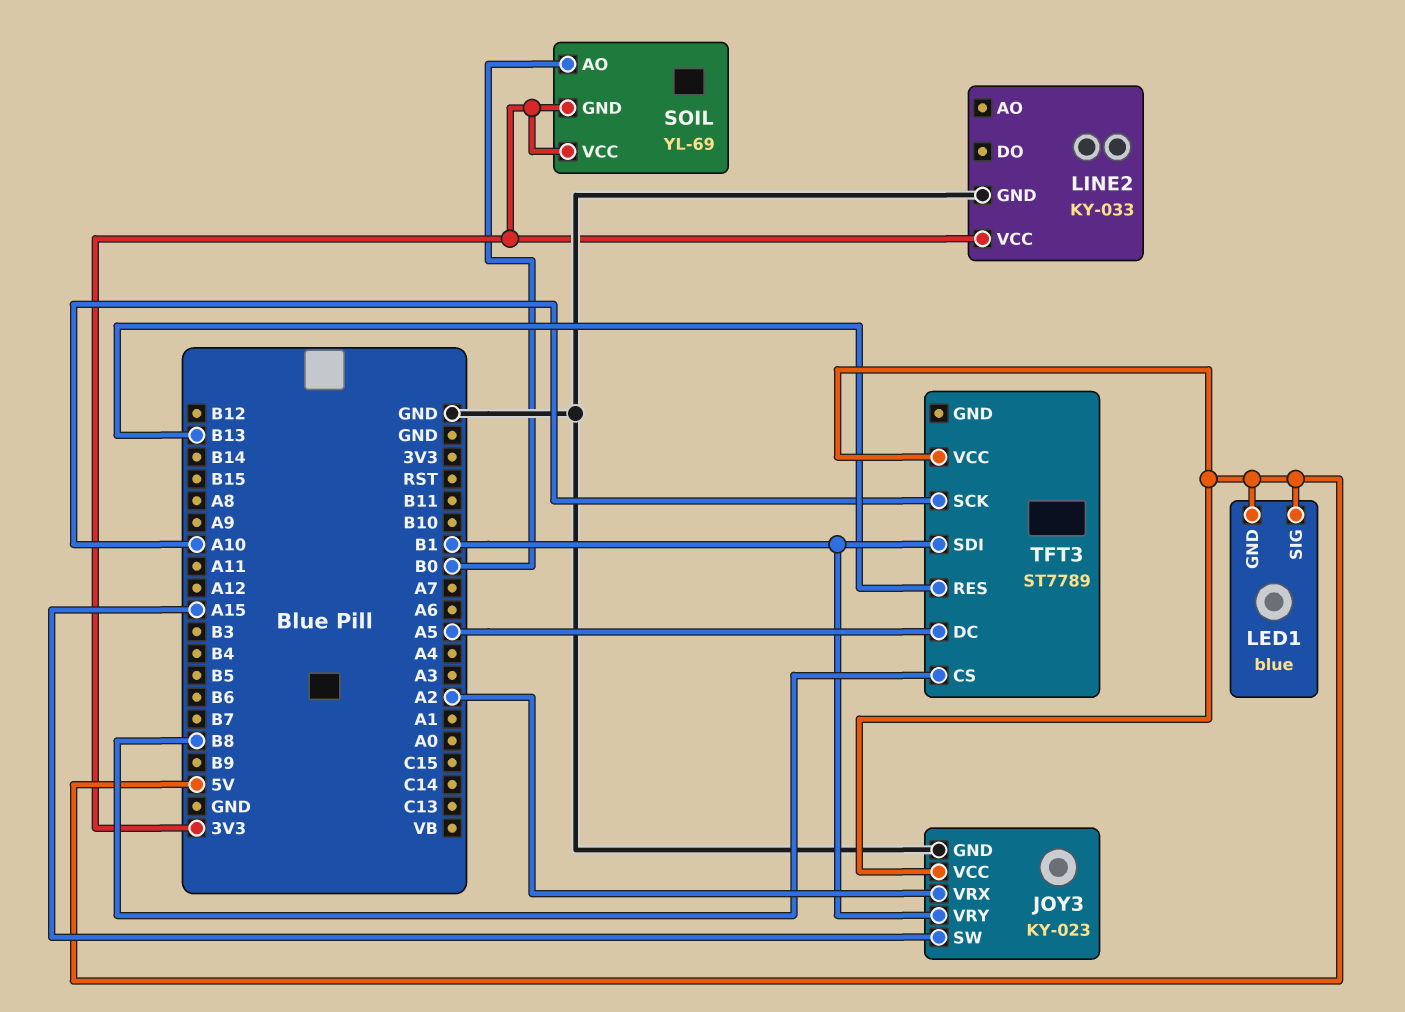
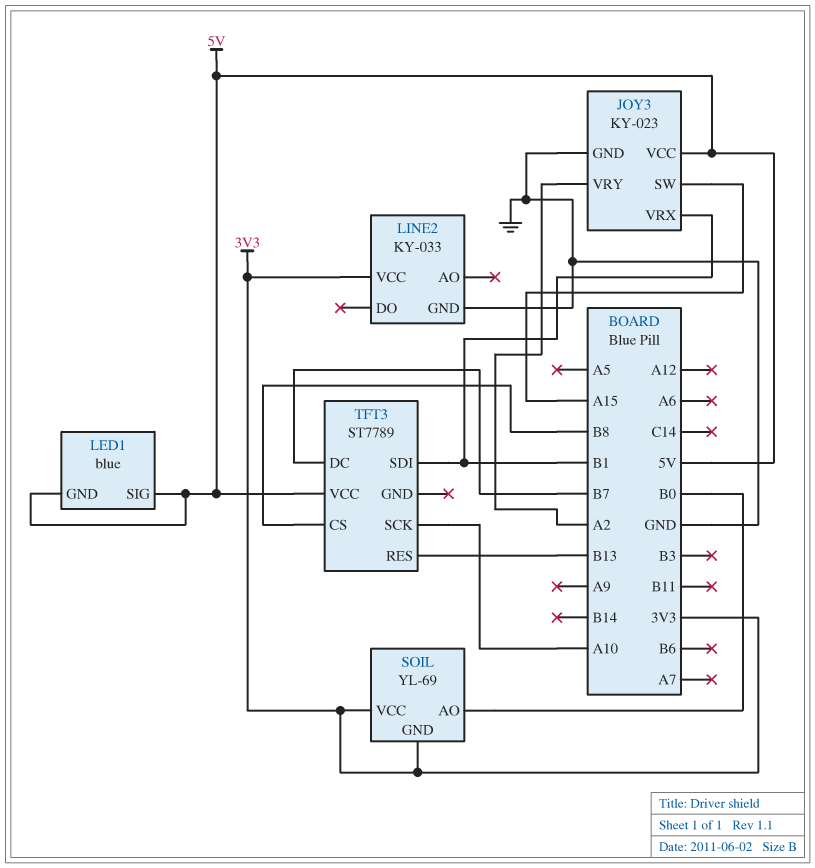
JOY3 pin VRX: A2 -> B1
JOY3 pin VRY: B1 -> A2
TFT3 pin DC: A5 -> B7

